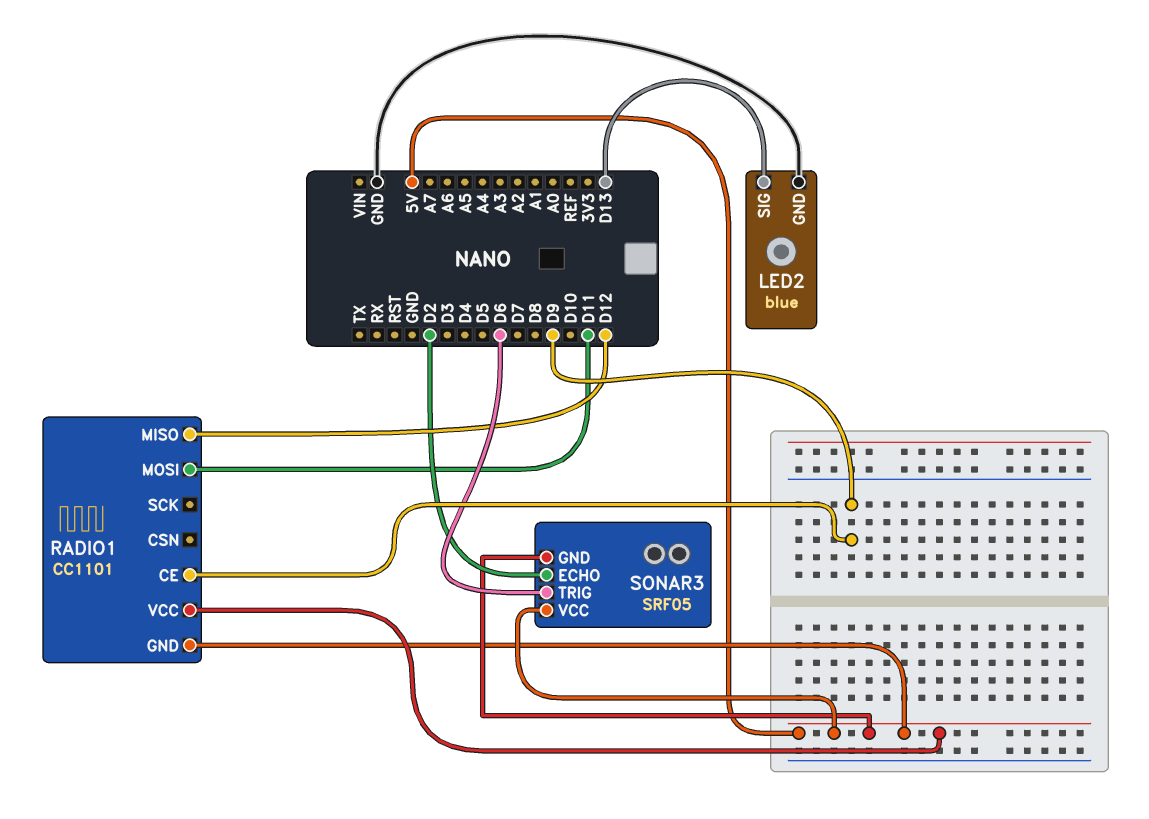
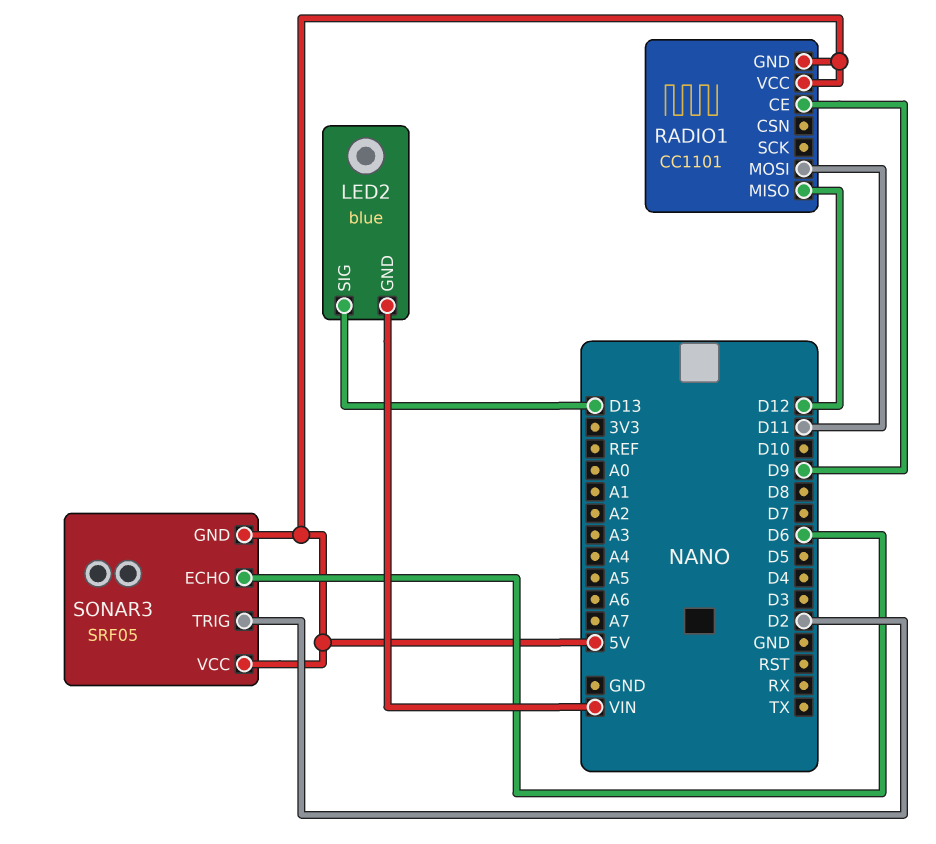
LED2 pin GND: GND -> VIN
SONAR3 pin ECHO: D2 -> D6
SONAR3 pin TRIG: D6 -> D2

